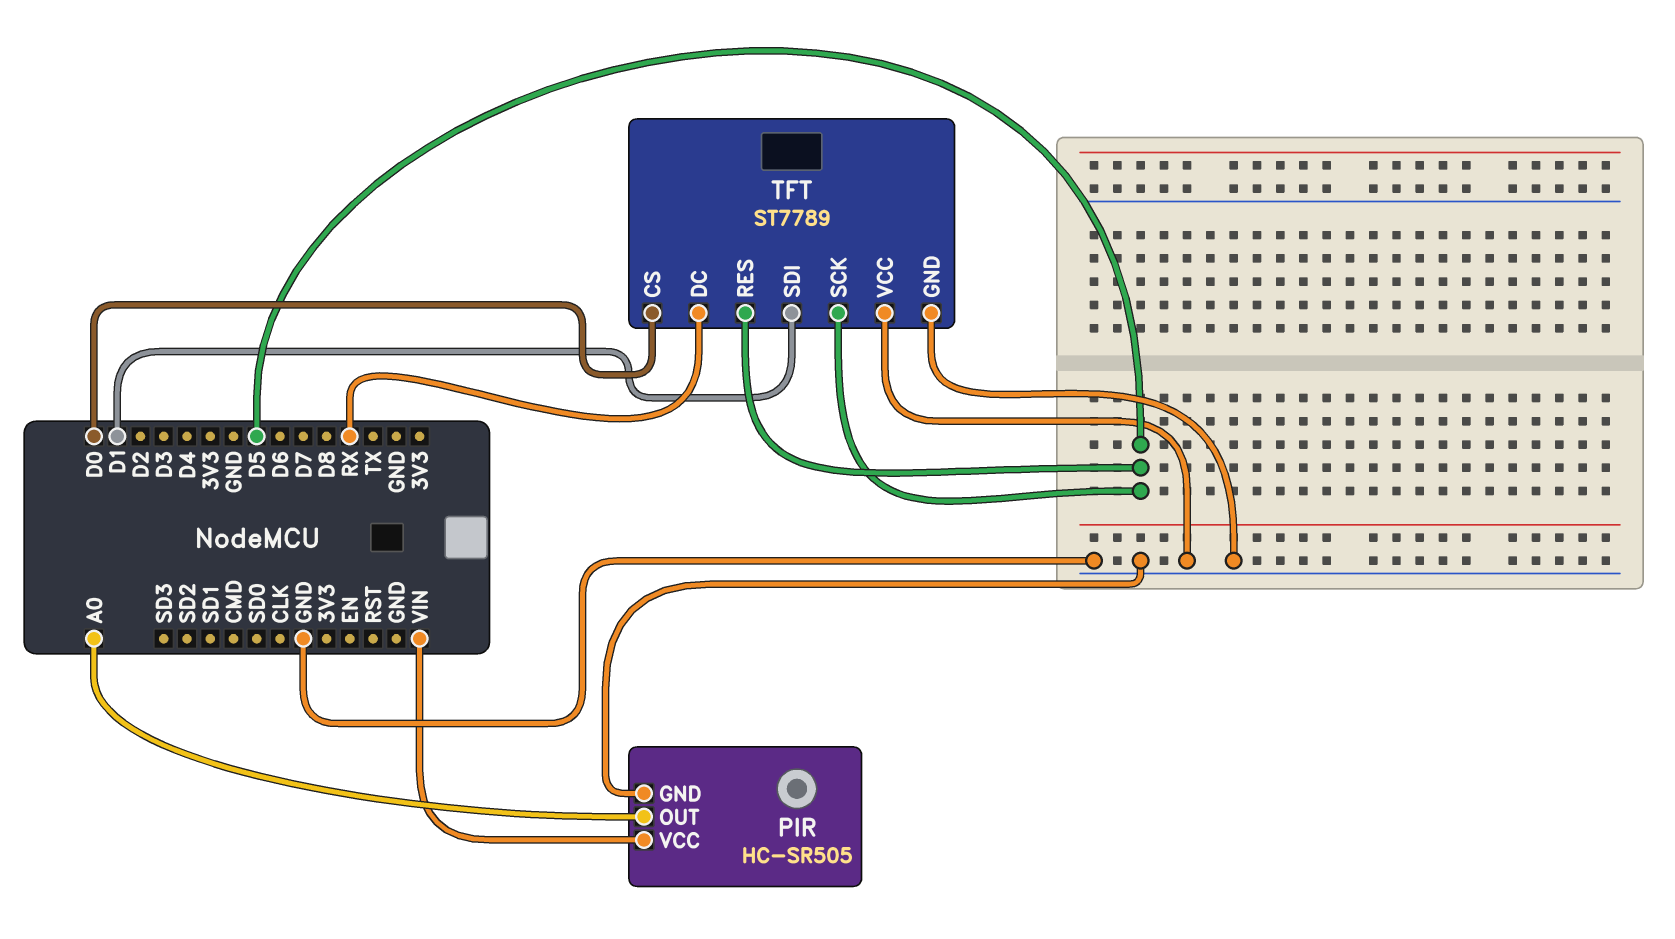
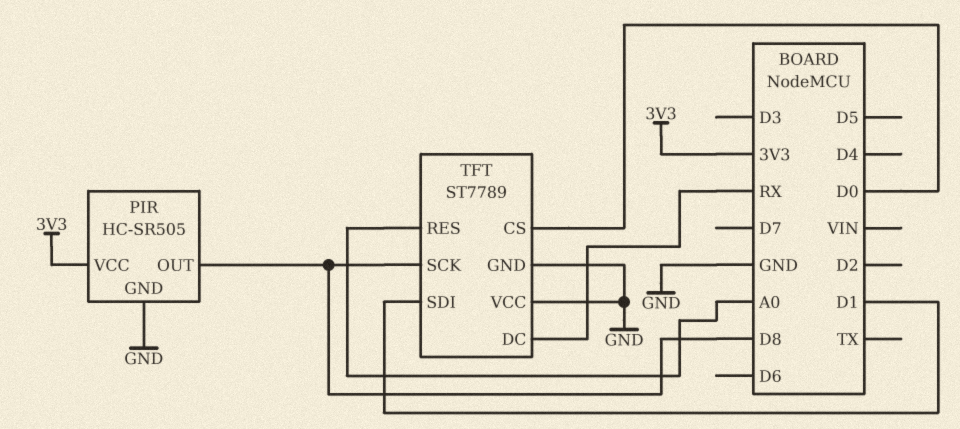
PIR pin OUT: A0 -> D8
PIR pin VCC: VIN -> 3V3
TFT pin RES: D5 -> A0
TFT pin SCK: D5 -> D8

